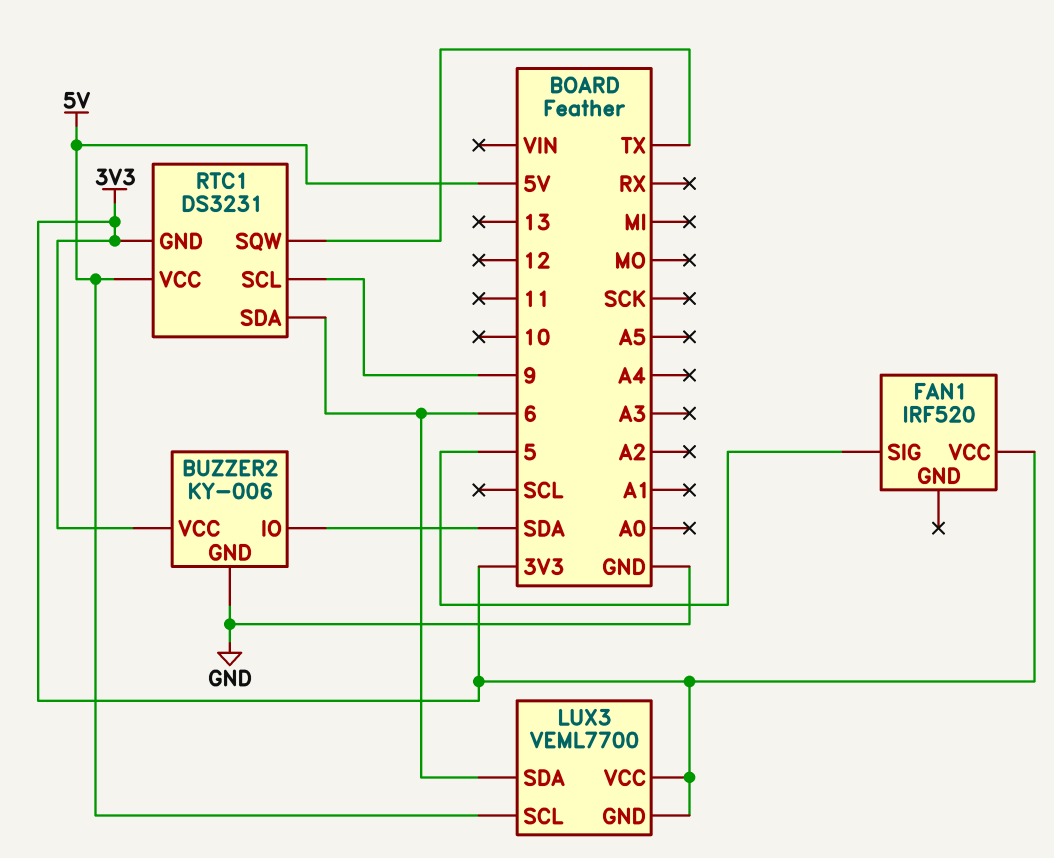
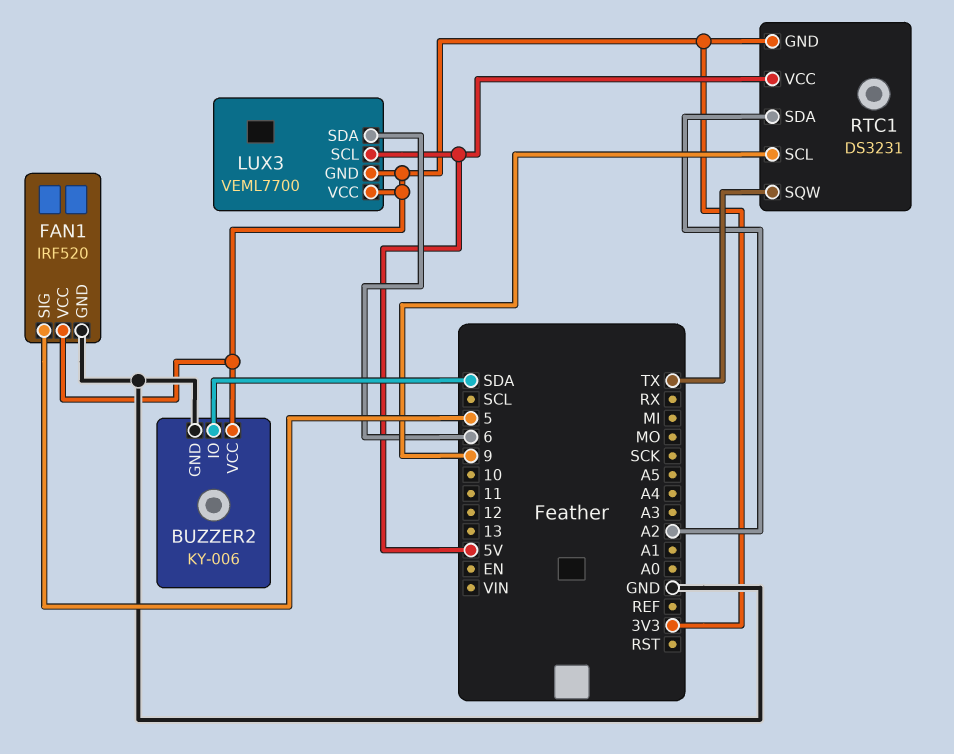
FAN1 pin GND: none -> GND
RTC1 pin SDA: 6 -> A2

